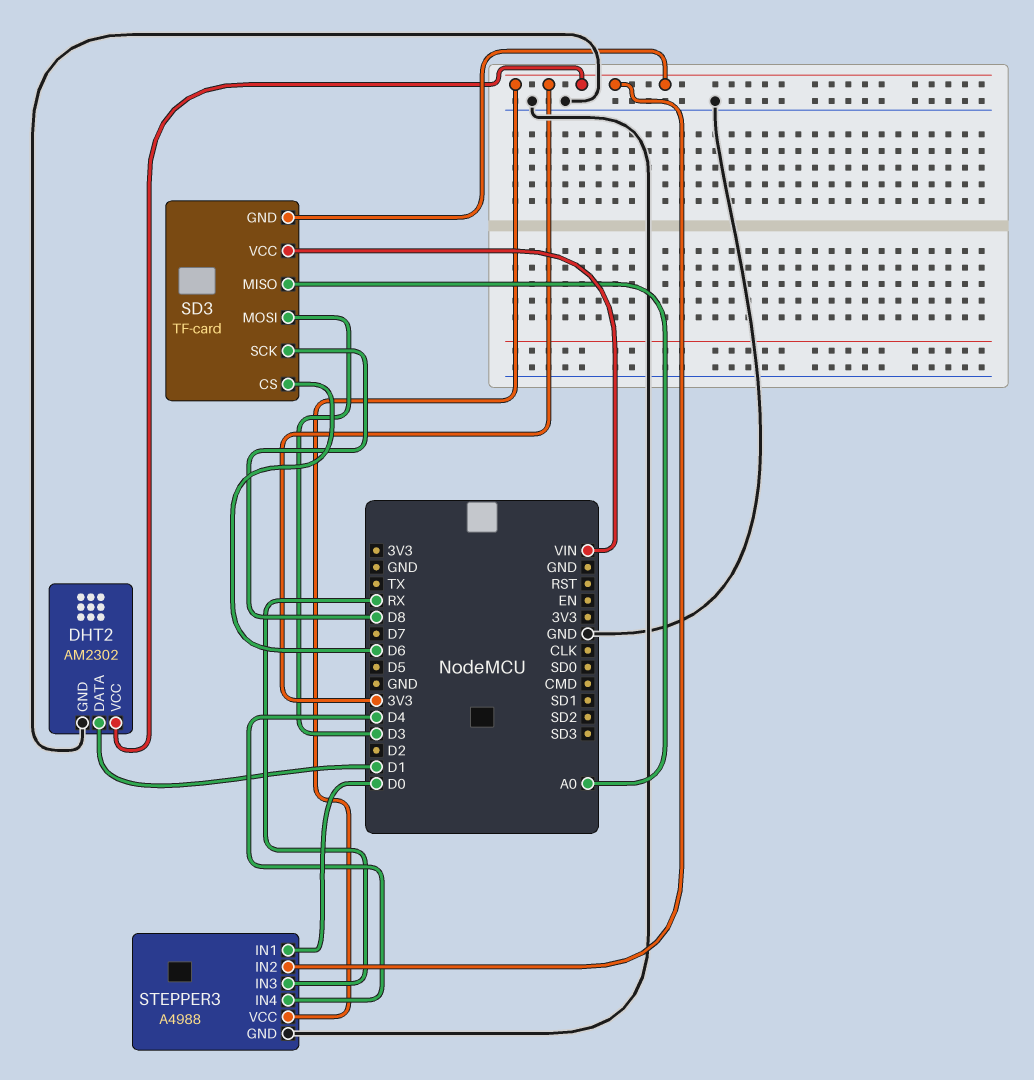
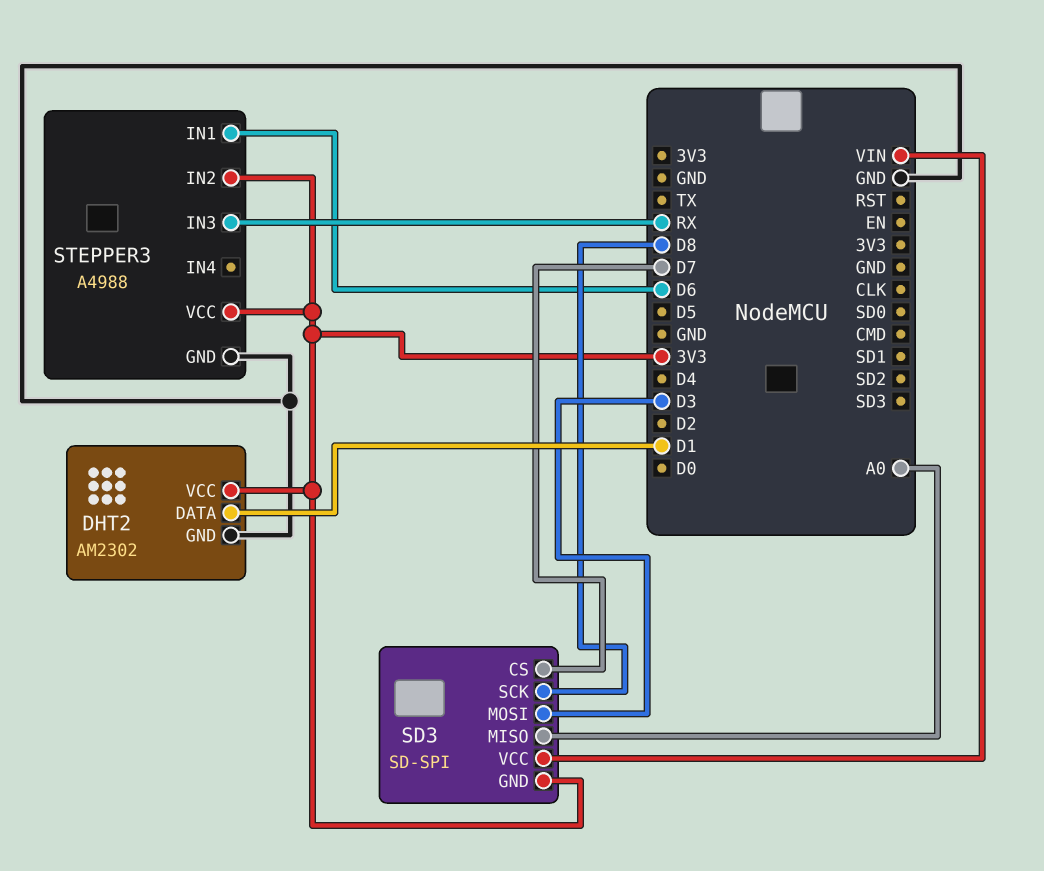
SD3: TF-card -> SD-SPI
SD3 pin CS: D6 -> D7
STEPPER3 pin IN1: D0 -> D6
STEPPER3 pin IN4: D4 -> none

